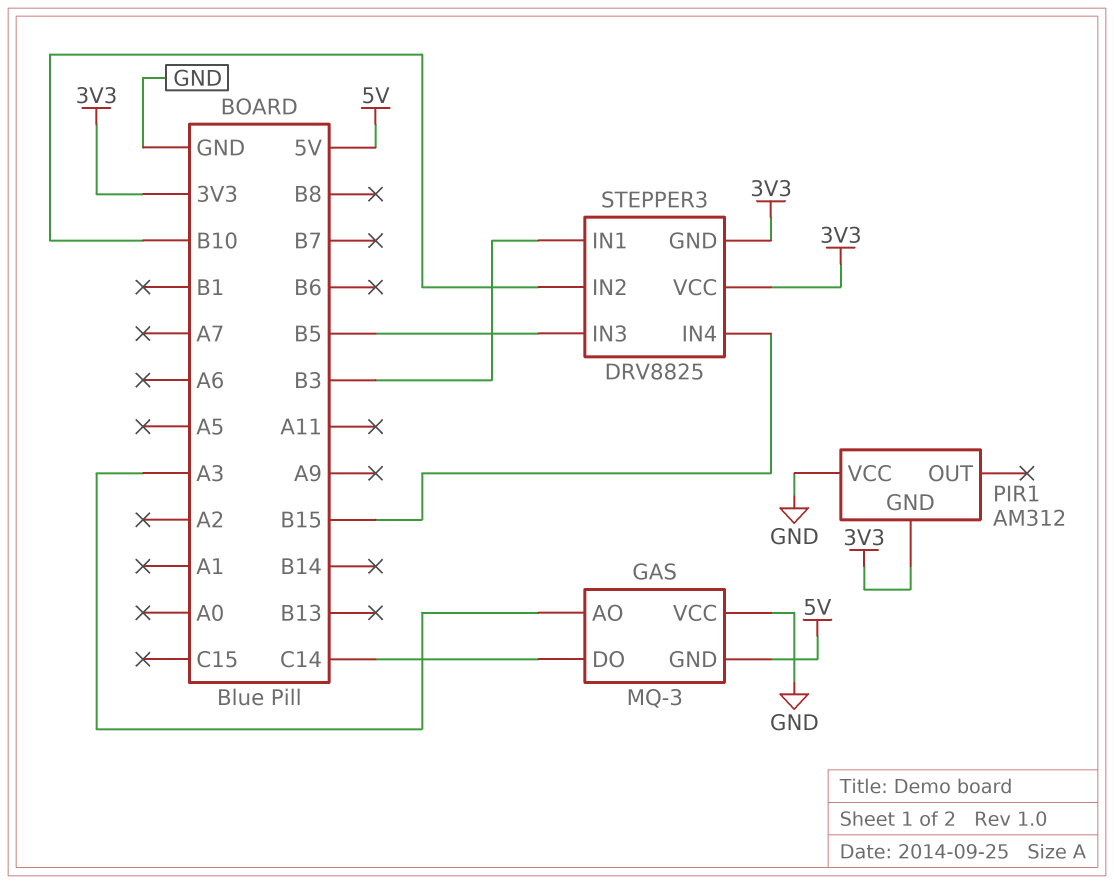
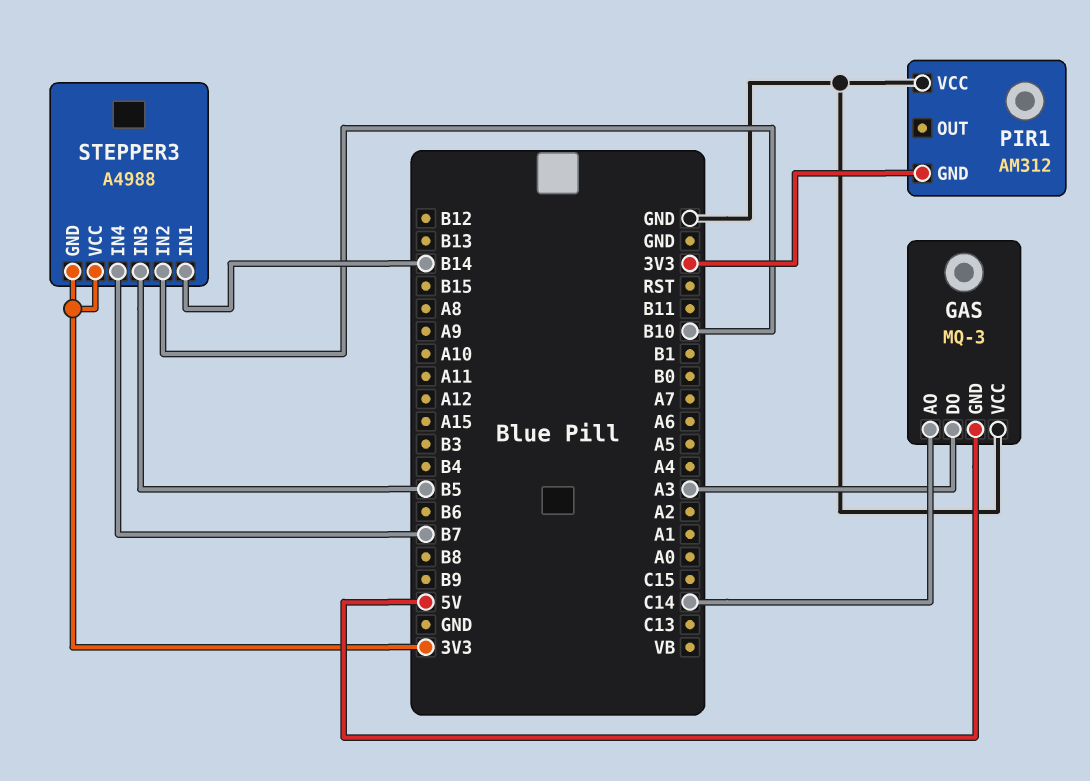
GAS pin AO: A3 -> C14
GAS pin DO: C14 -> A3
STEPPER3: DRV8825 -> A4988
STEPPER3 pin IN1: B3 -> B14
STEPPER3 pin IN4: B15 -> B7

